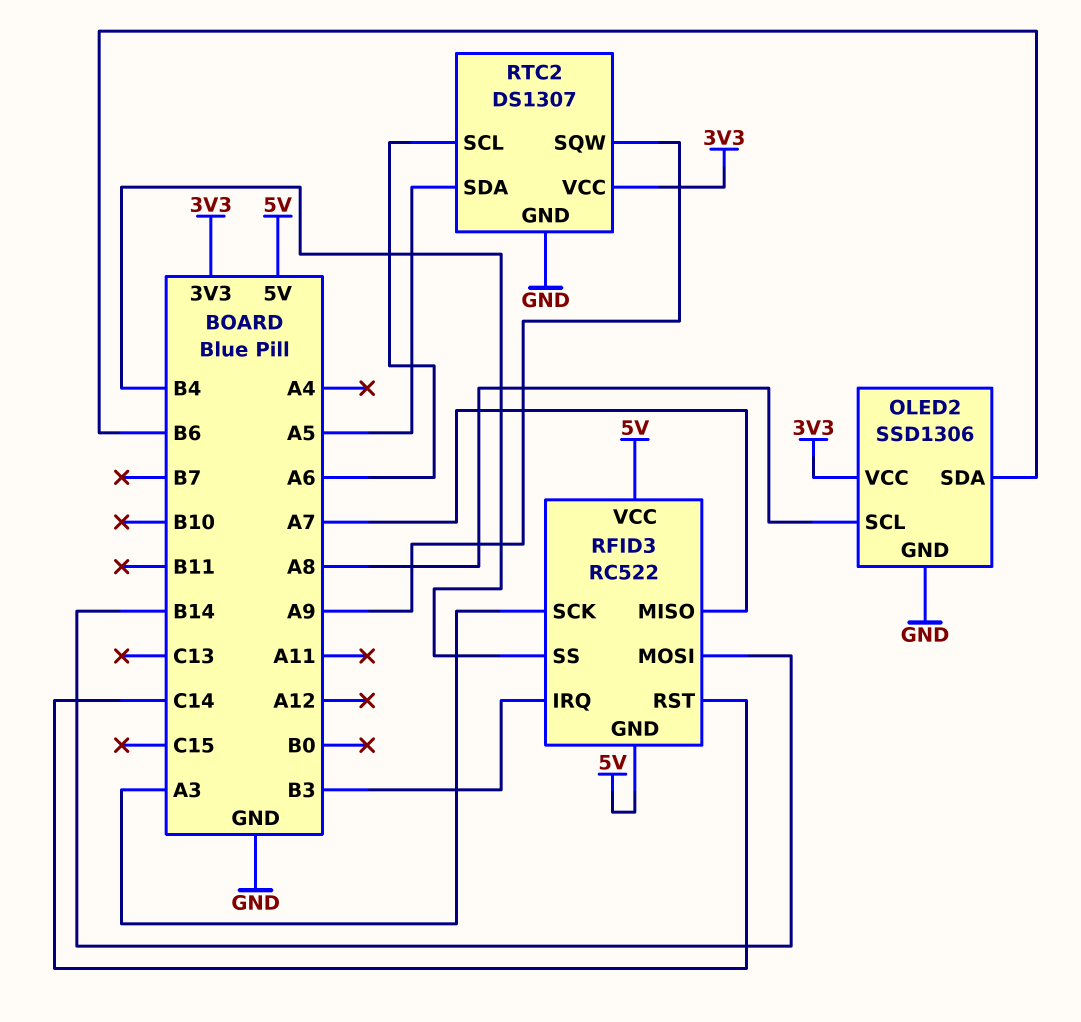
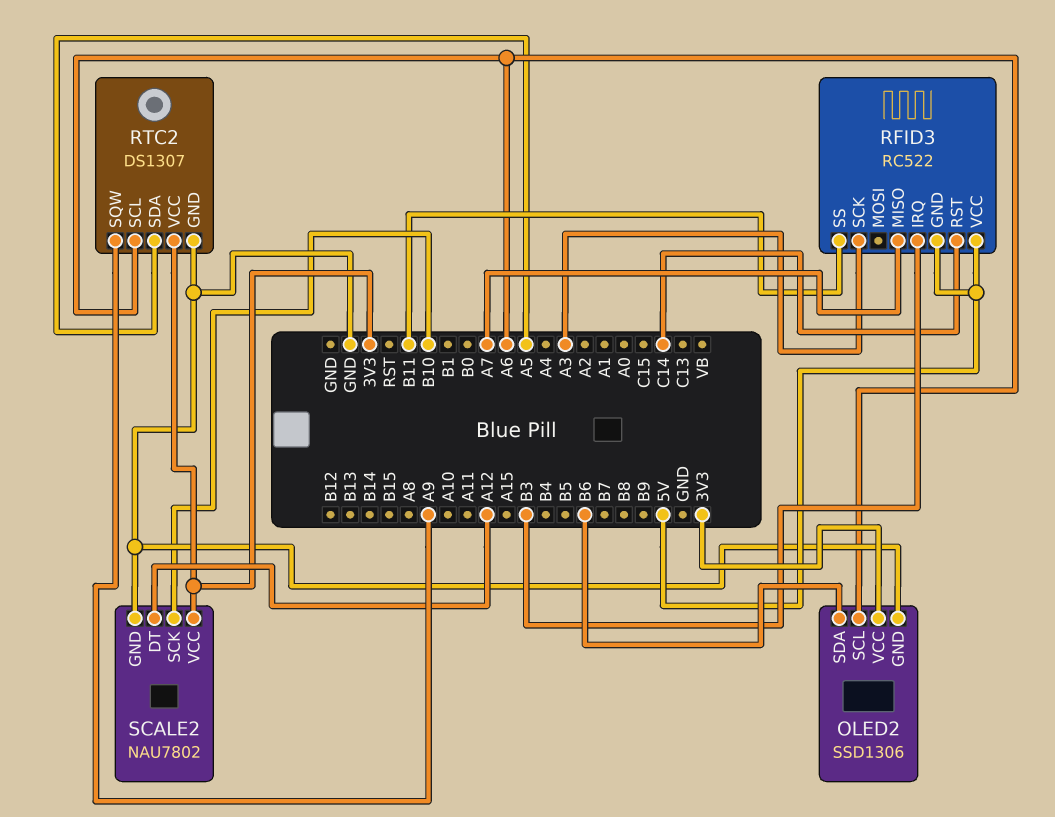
OLED2 pin SCL: A8 -> A6
RFID3 pin MOSI: B14 -> none
RFID3 pin SS: B4 -> B11
SCALE2: none -> NAU7802
SCALE2 pin DT: none -> A12
SCALE2 pin GND: none -> GND
SCALE2 pin SCK: none -> B10
SCALE2 pin VCC: none -> 3V3

